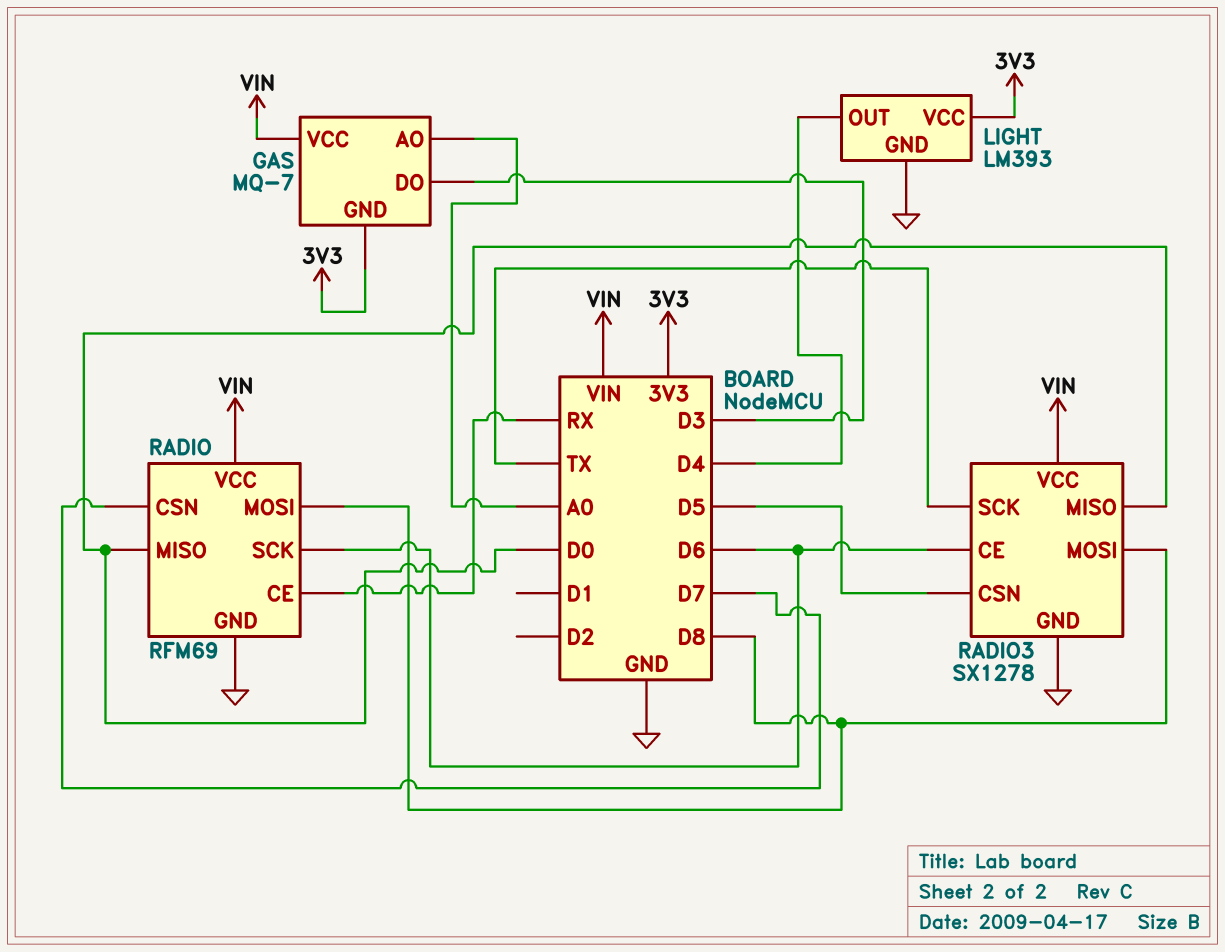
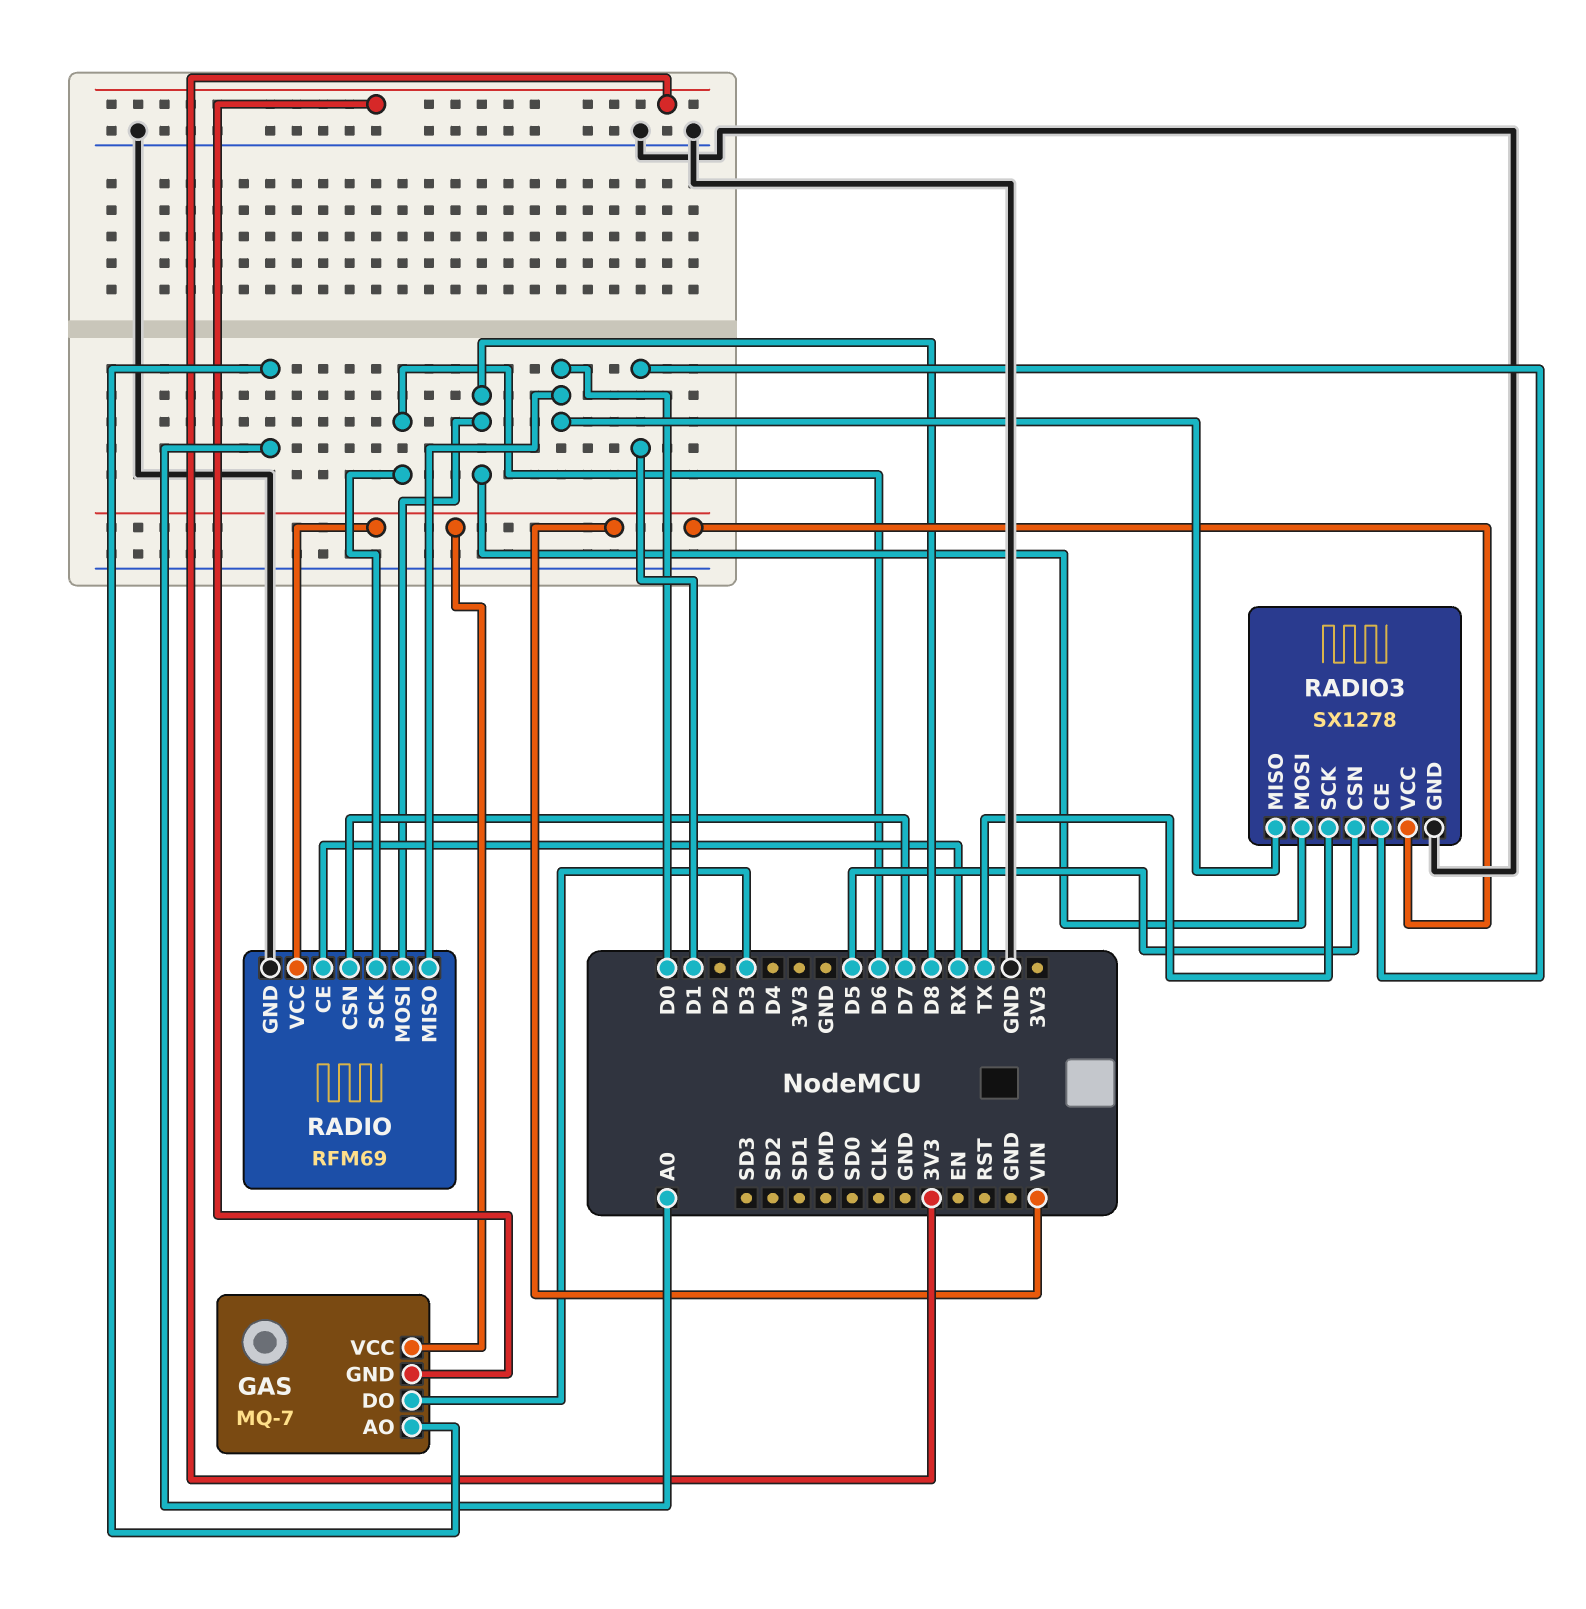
LIGHT: LM393 -> none
LIGHT pin GND: GND -> none
LIGHT pin OUT: D4 -> none
LIGHT pin VCC: 3V3 -> none
RADIO3 pin CE: D6 -> D1

